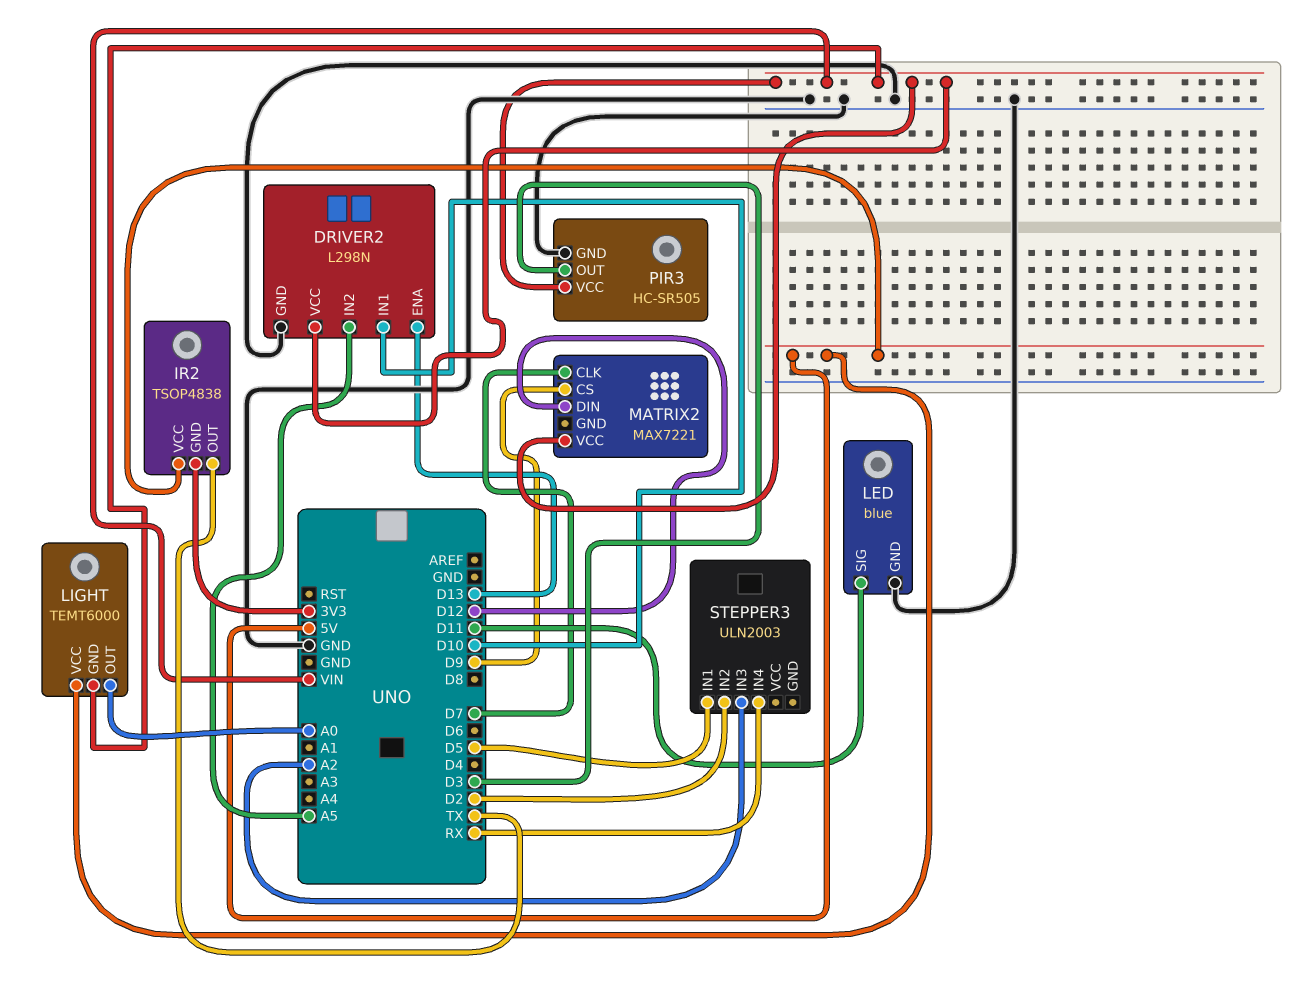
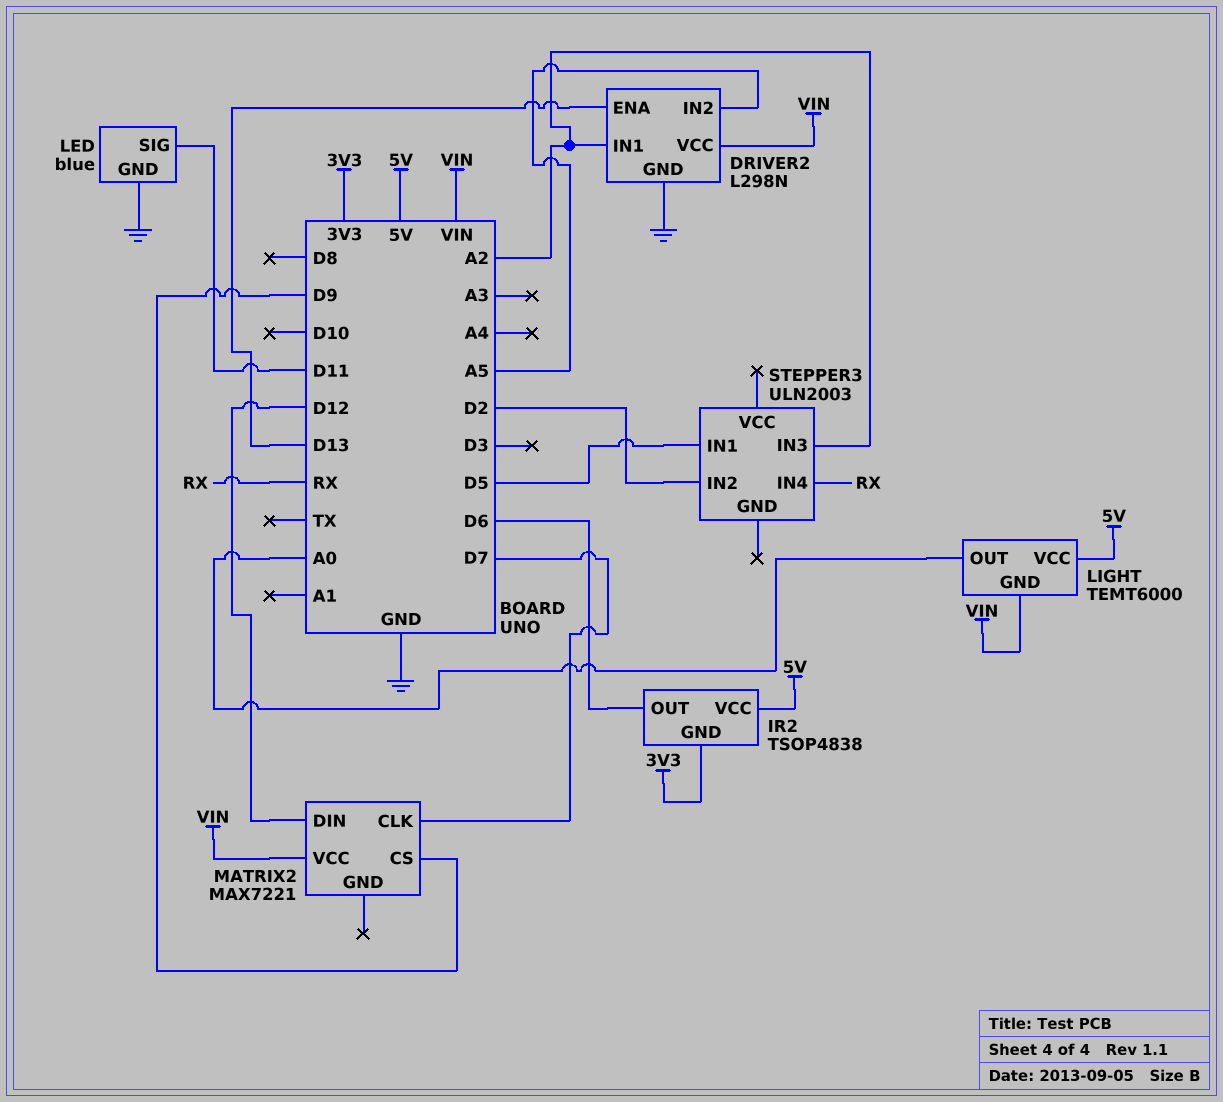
DRIVER2 pin IN1: D10 -> A2
IR2 pin OUT: TX -> D6
PIR3: HC-SR505 -> none
PIR3 pin GND: GND -> none
PIR3 pin OUT: D3 -> none
PIR3 pin VCC: VIN -> none

